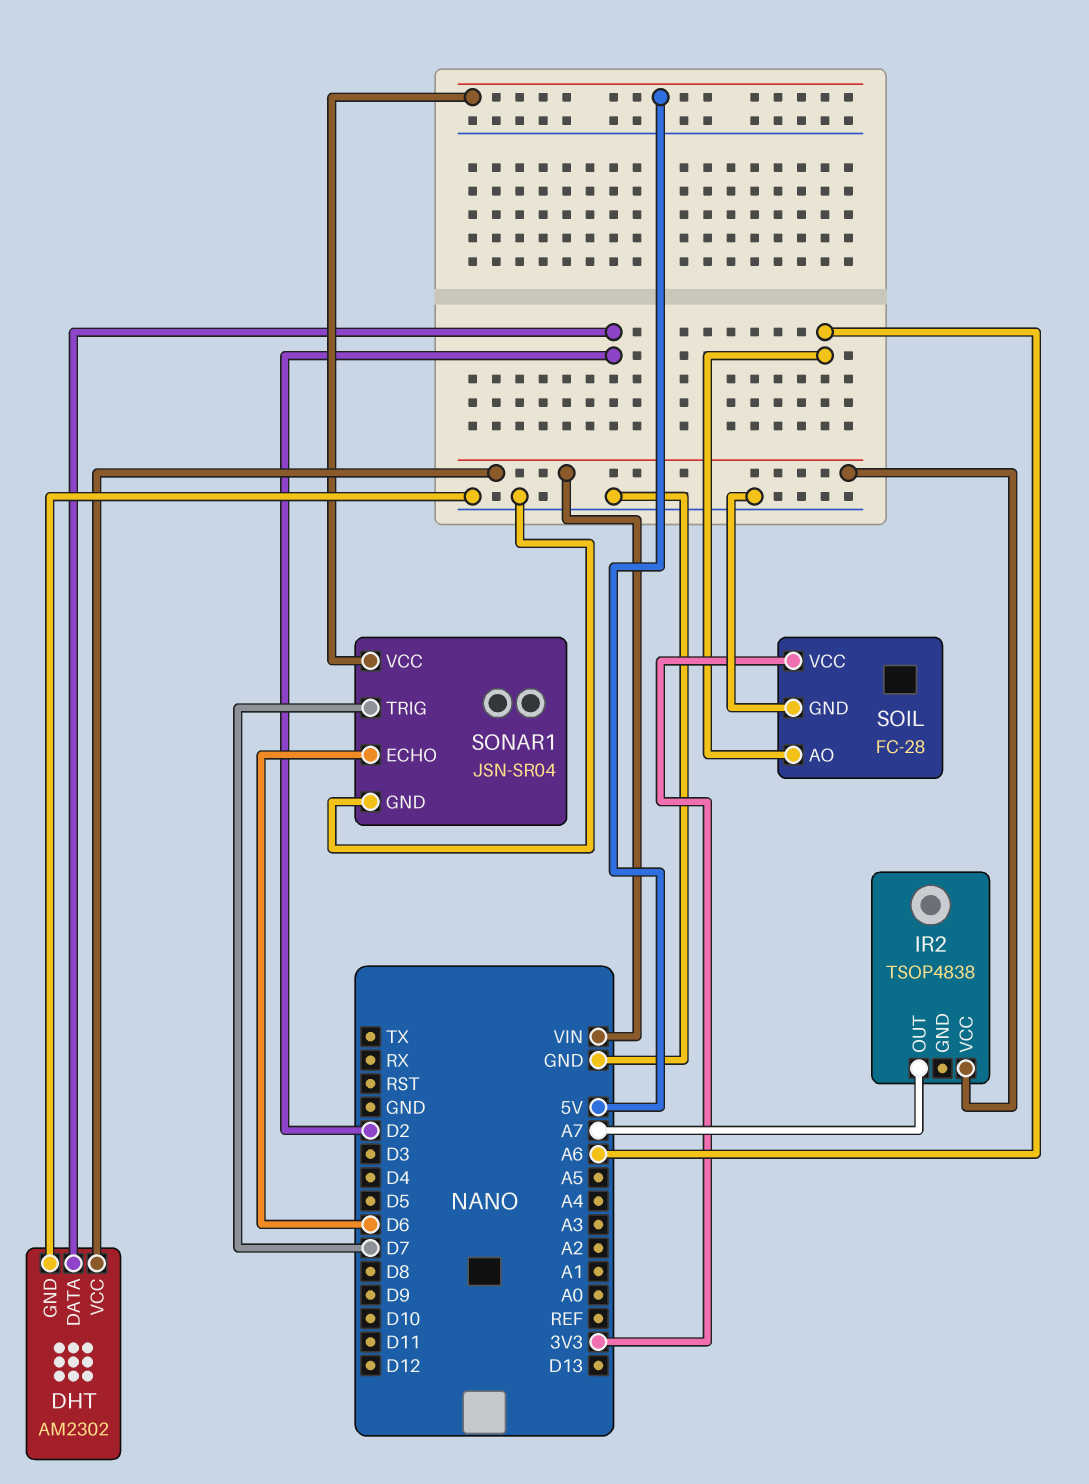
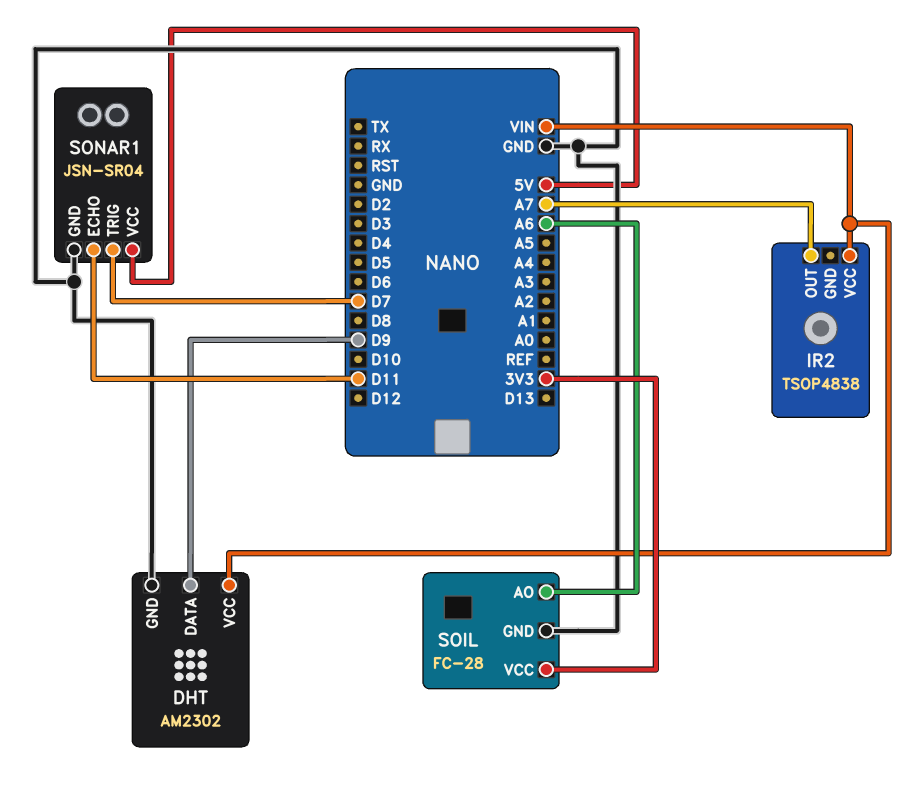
DHT pin DATA: D2 -> D9
SONAR1 pin ECHO: D6 -> D11

